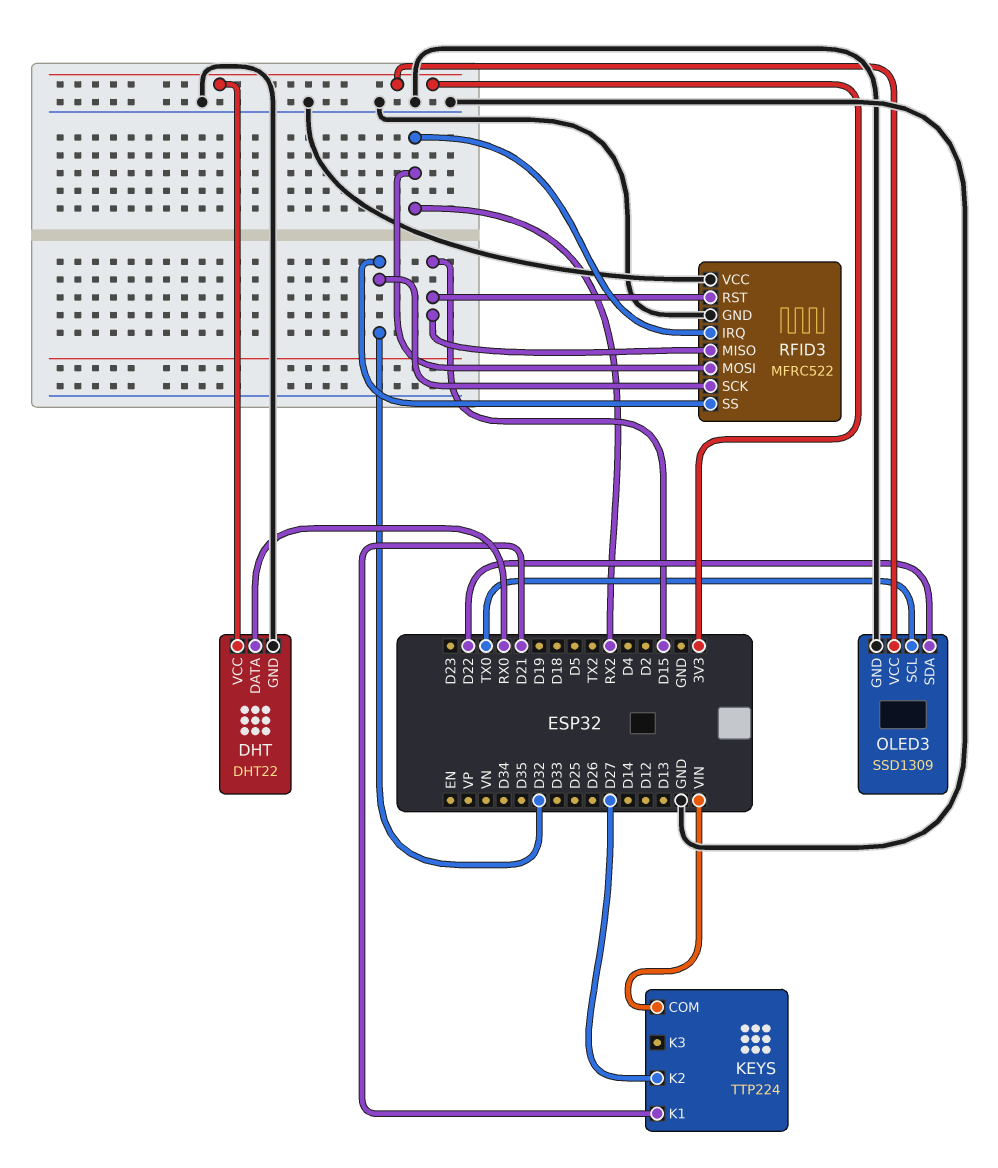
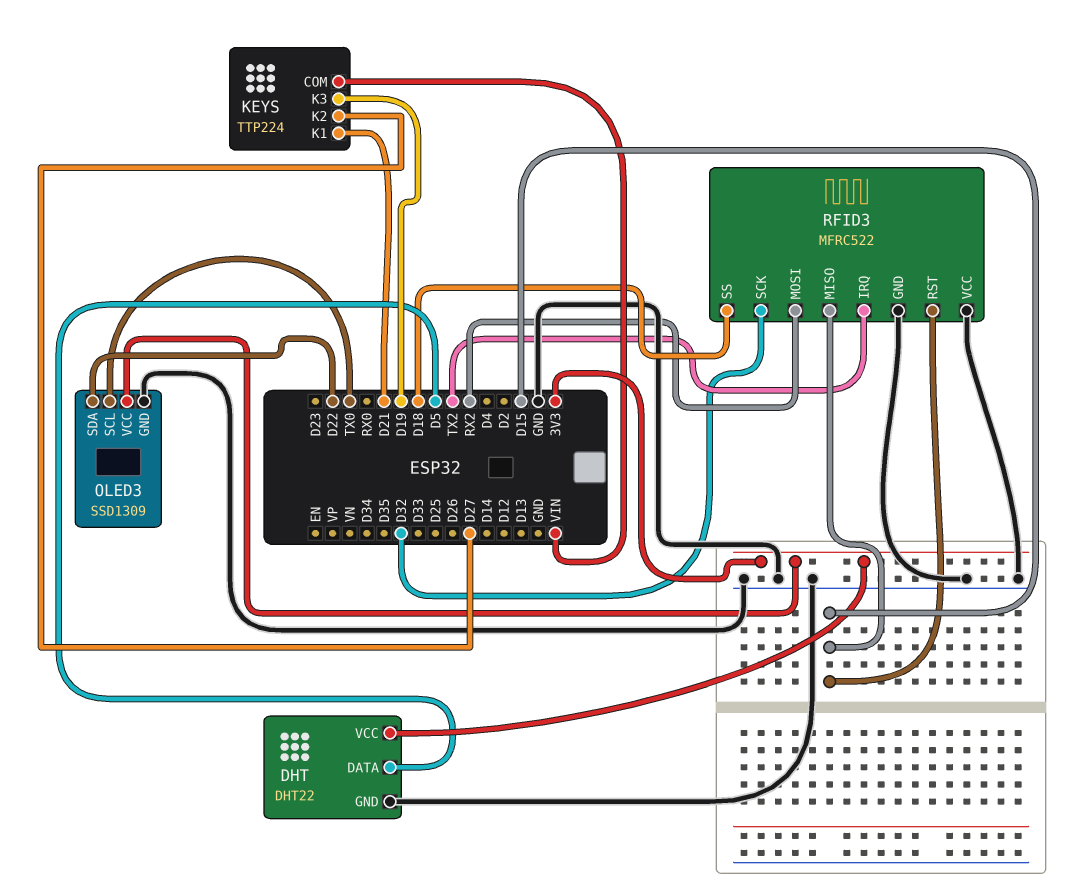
DHT pin DATA: RX0 -> D5
KEYS pin K3: none -> D19
RFID3 pin IRQ: RX2 -> TX2
RFID3 pin SS: D32 -> D18

